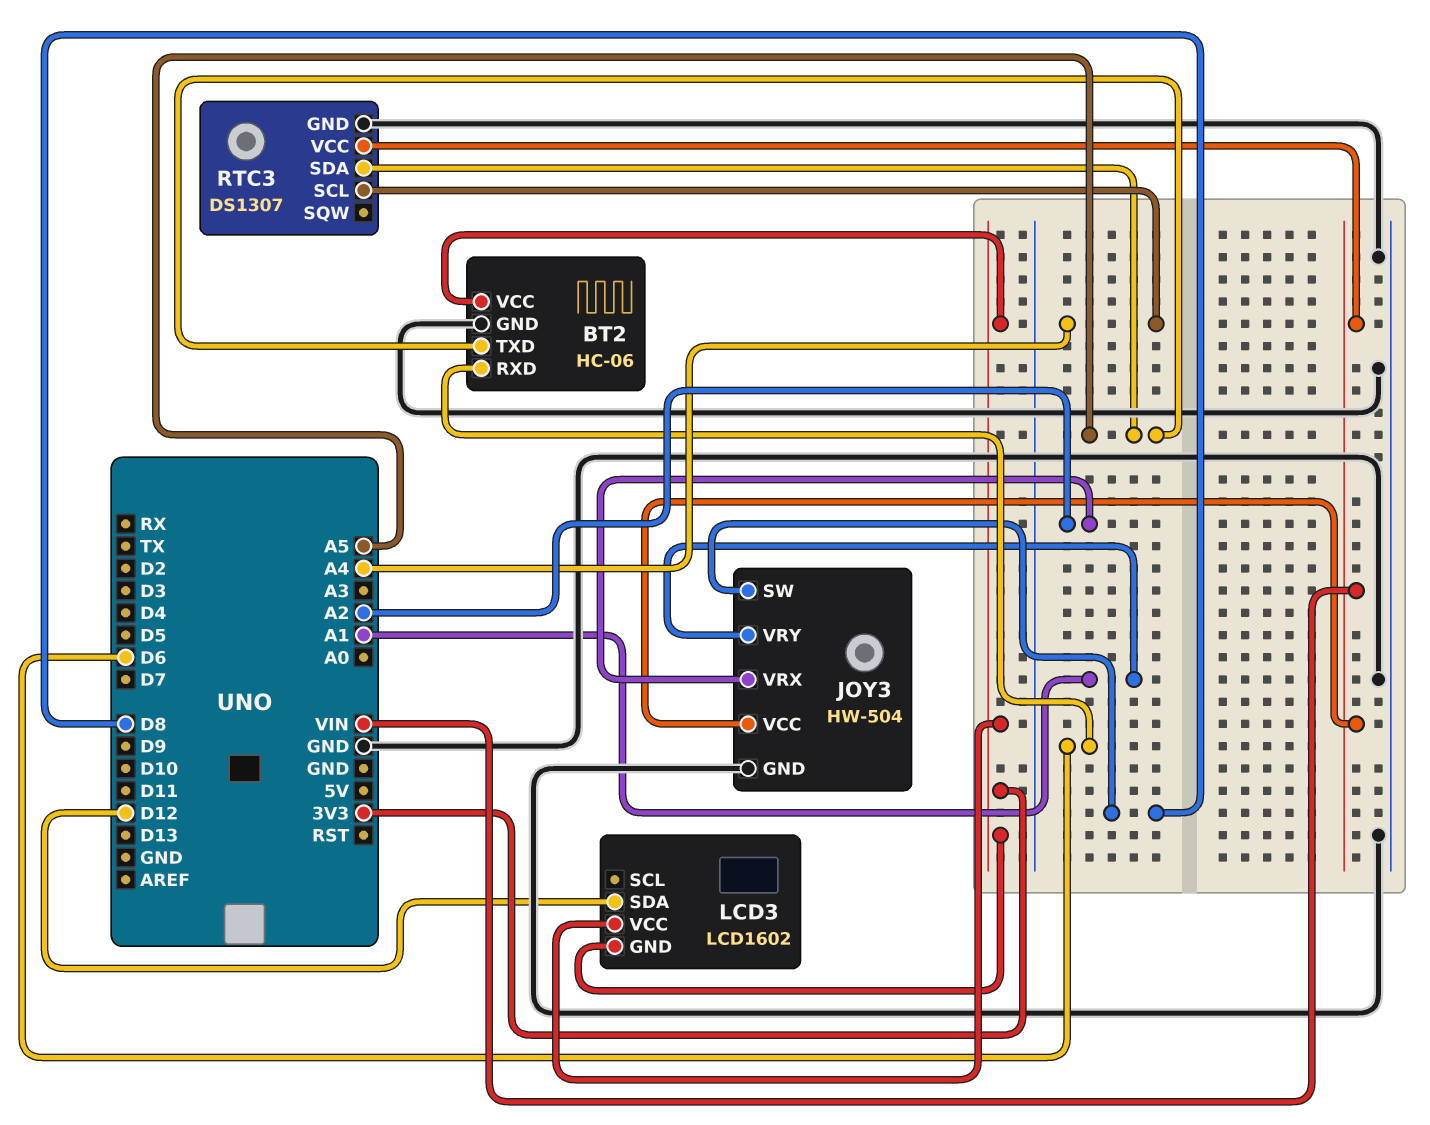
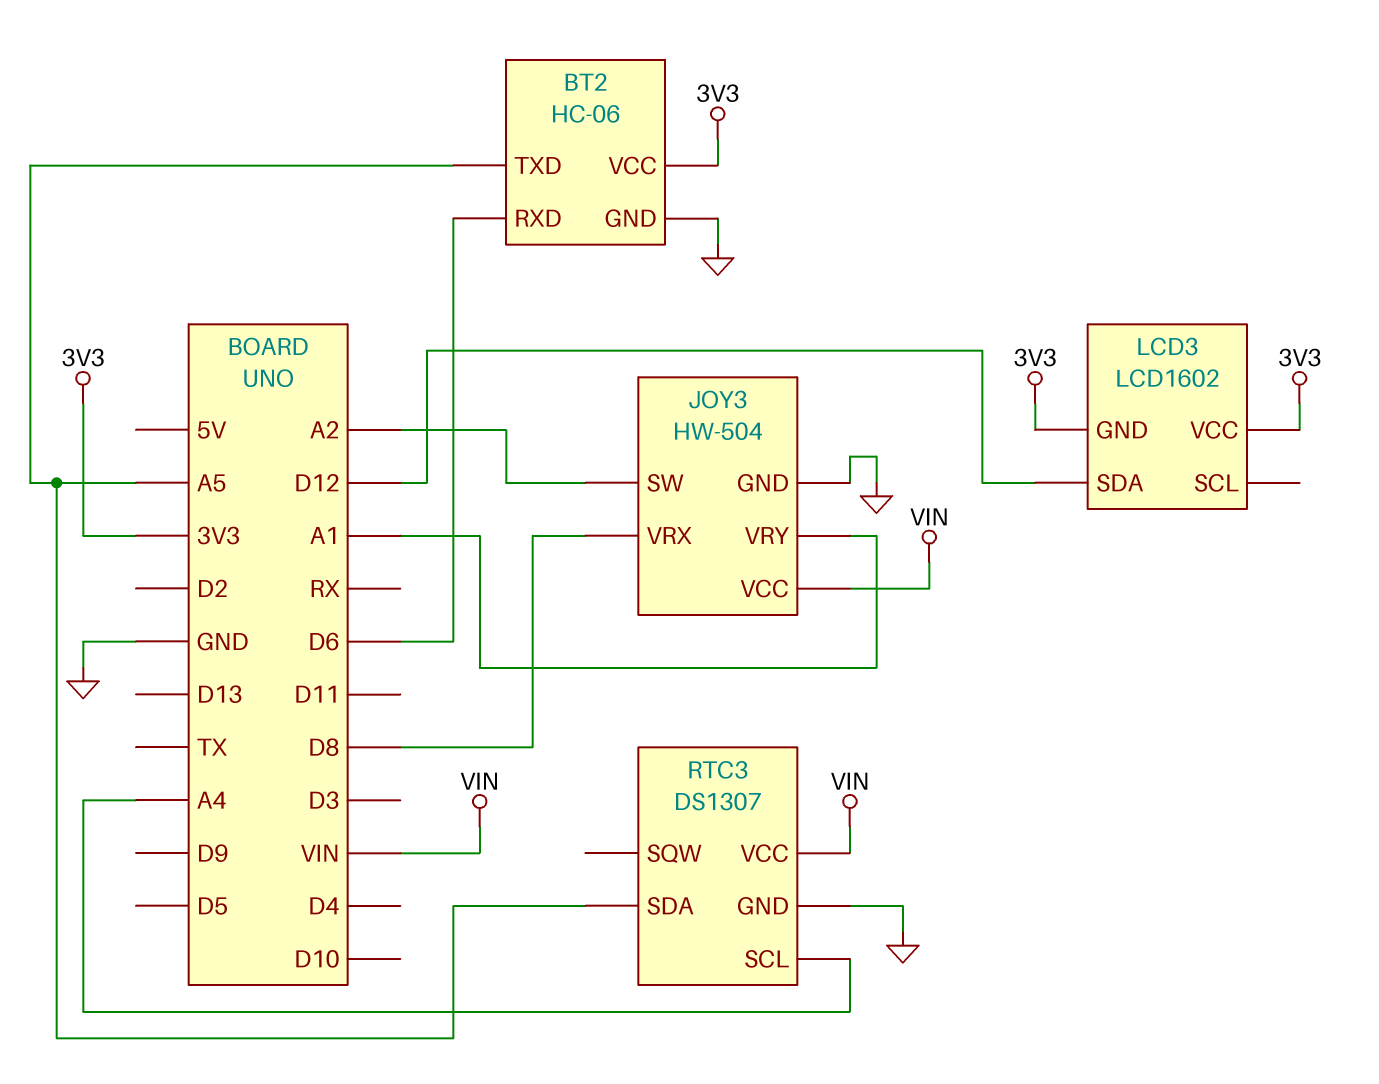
JOY3 pin SW: D8 -> A2
JOY3 pin VRX: A2 -> D8

